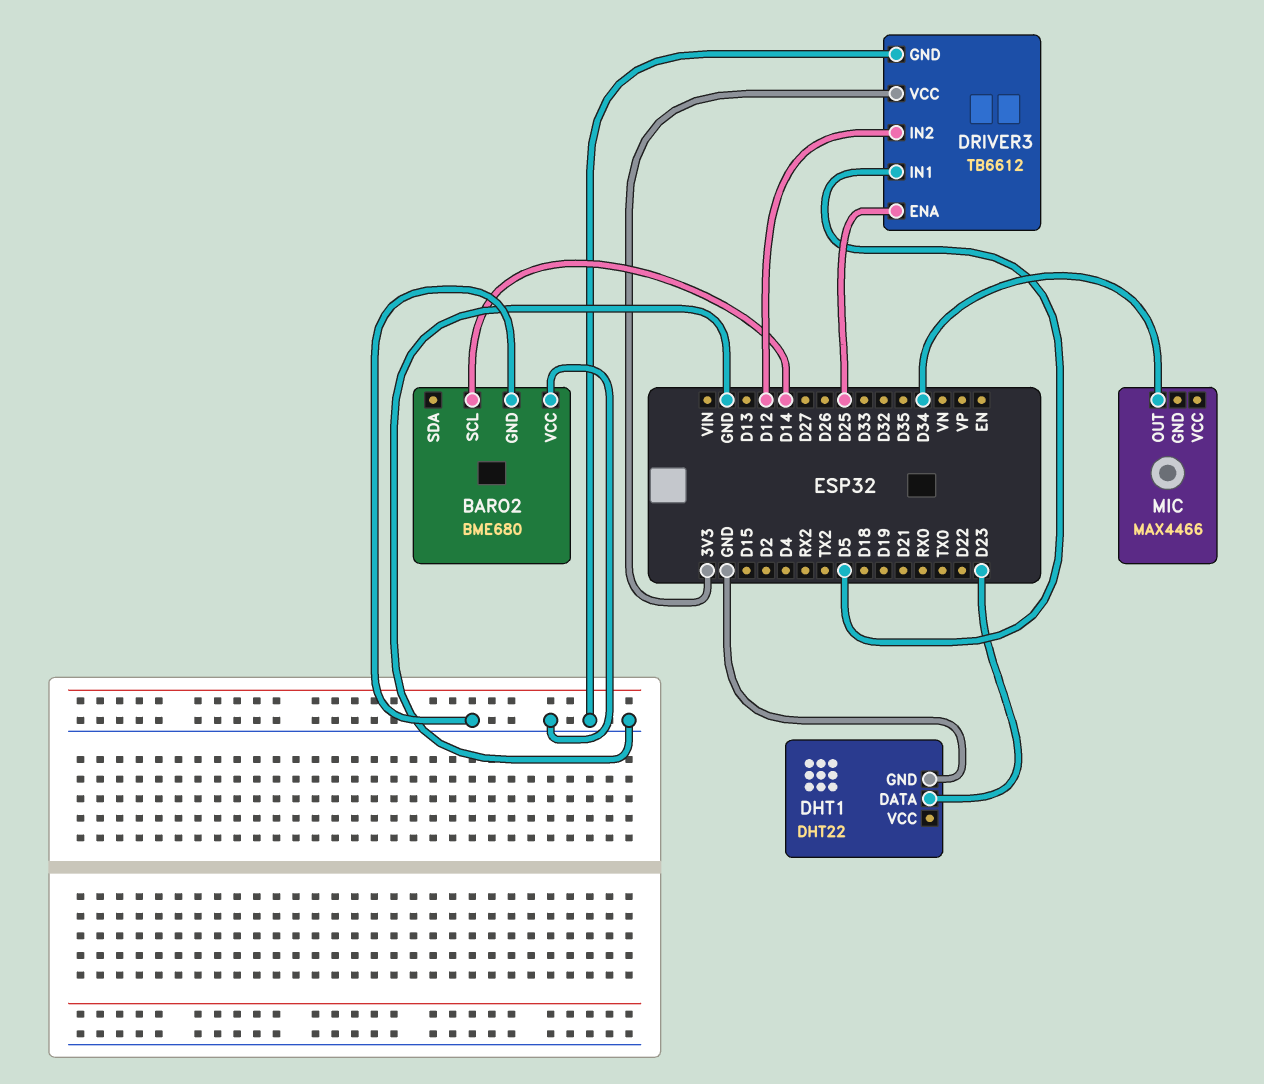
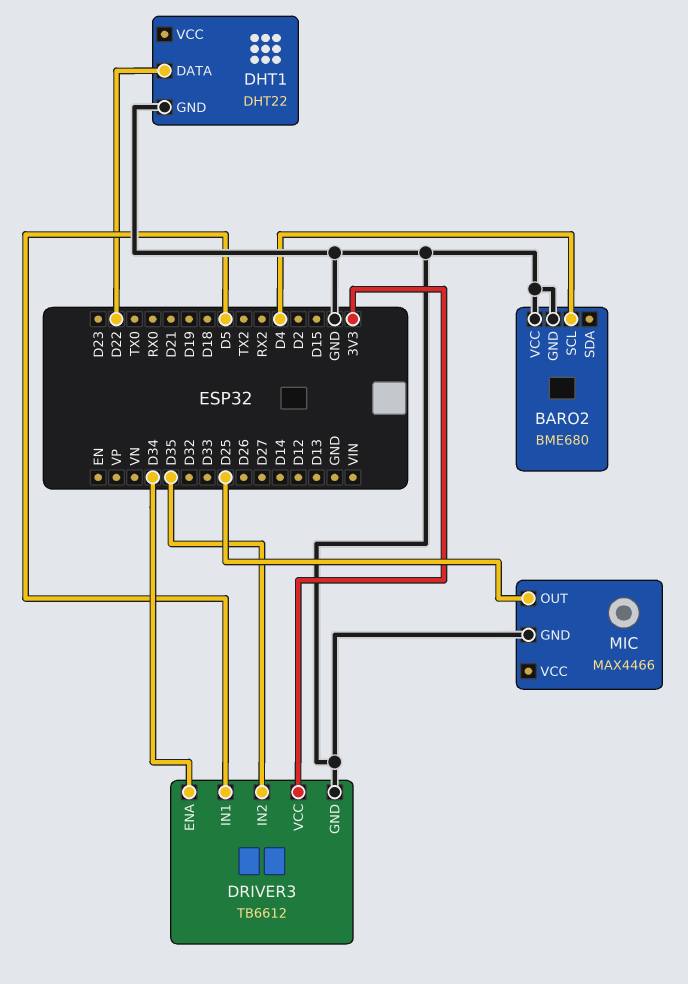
BARO2 pin SCL: D14 -> D4
DHT1 pin DATA: D23 -> D22
DRIVER3 pin ENA: D25 -> D34
DRIVER3 pin IN2: D12 -> D35
MIC pin GND: none -> GND
MIC pin OUT: D34 -> D25

